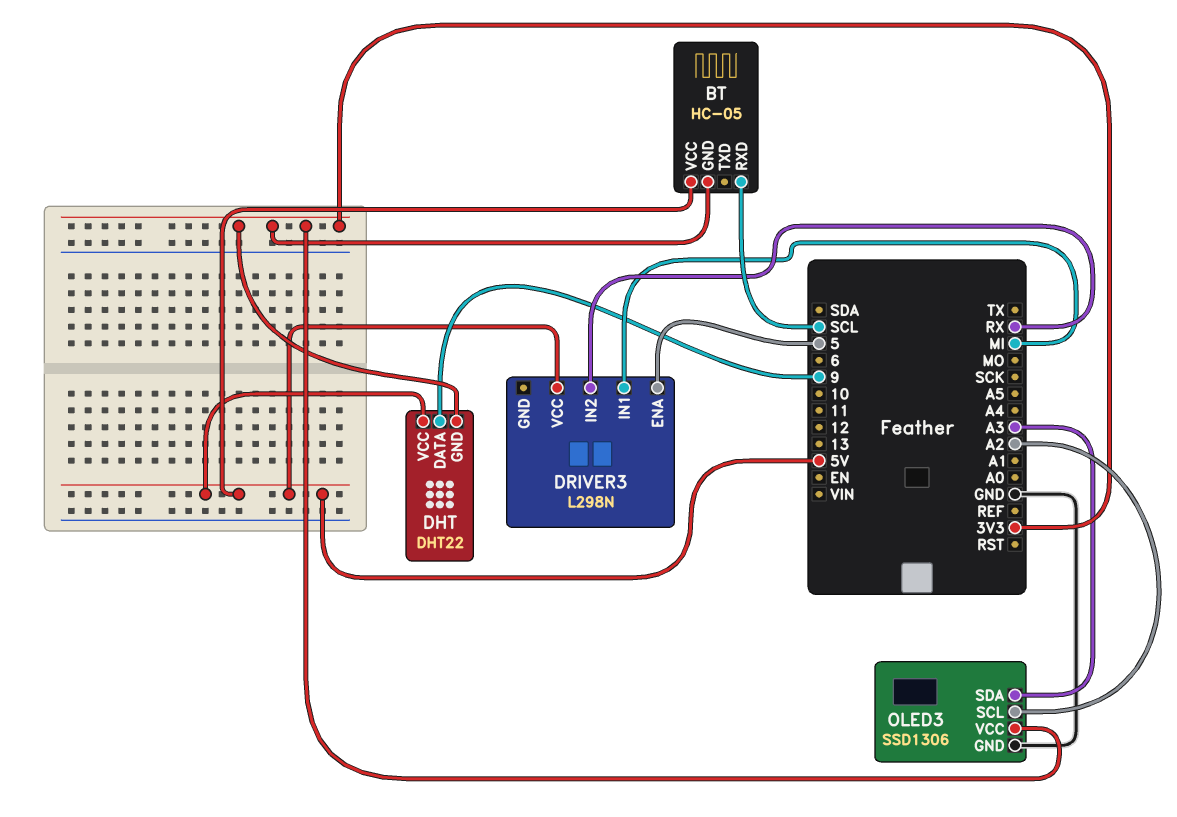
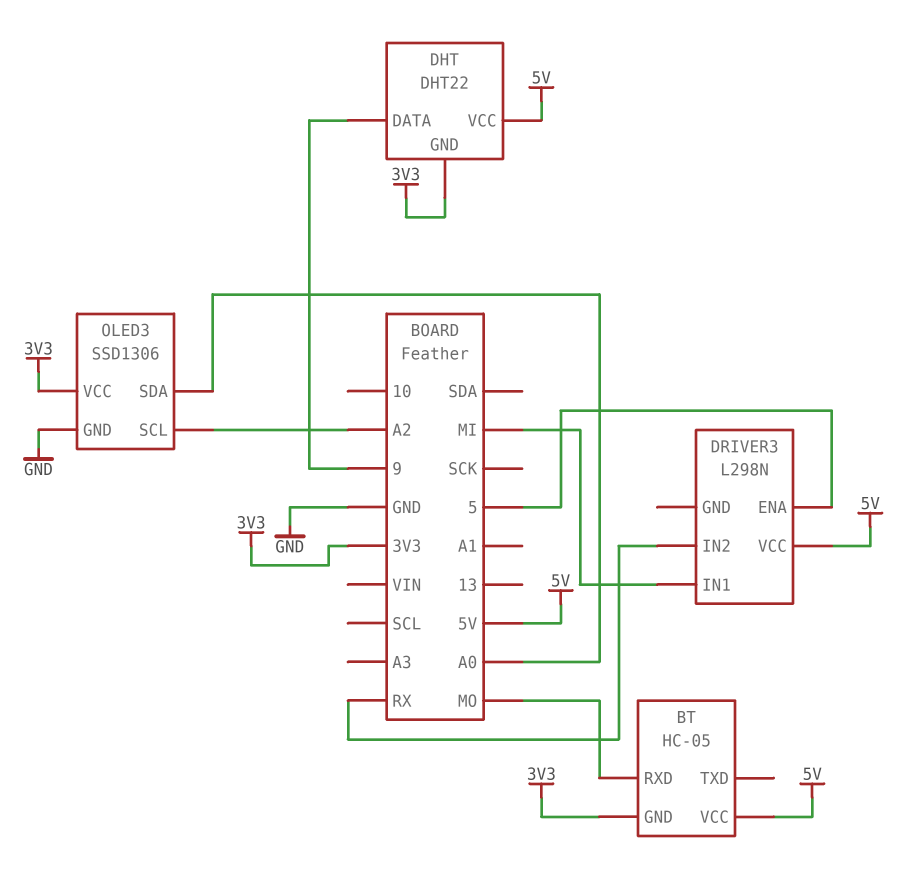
BT pin RXD: SCL -> MO
OLED3 pin SDA: A3 -> A0

